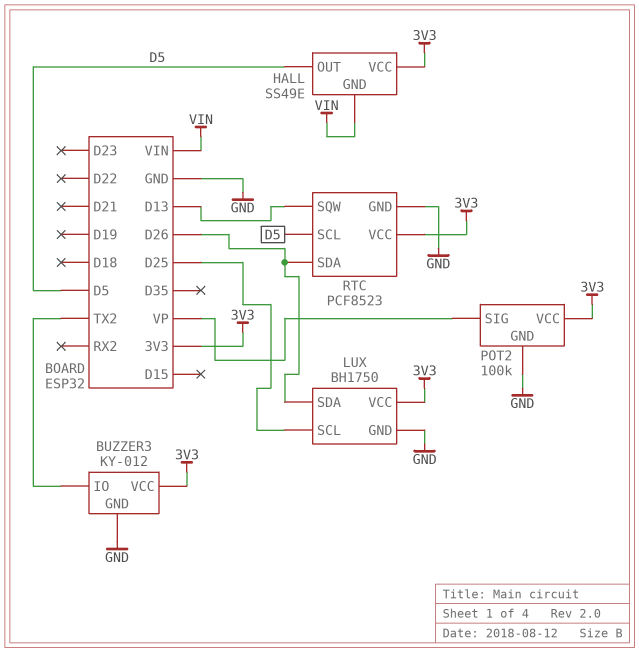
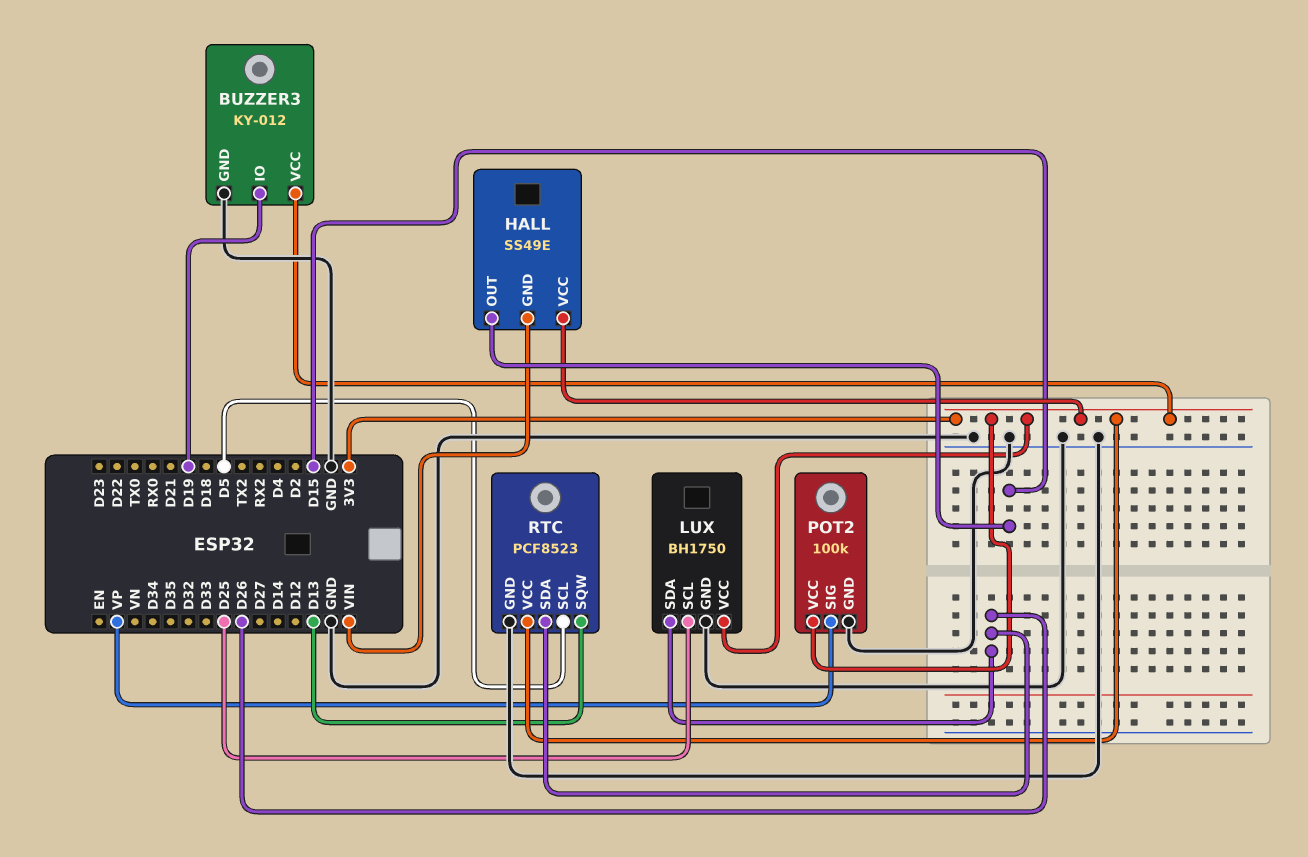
BUZZER3 pin IO: TX2 -> D19
HALL pin OUT: D5 -> D15

